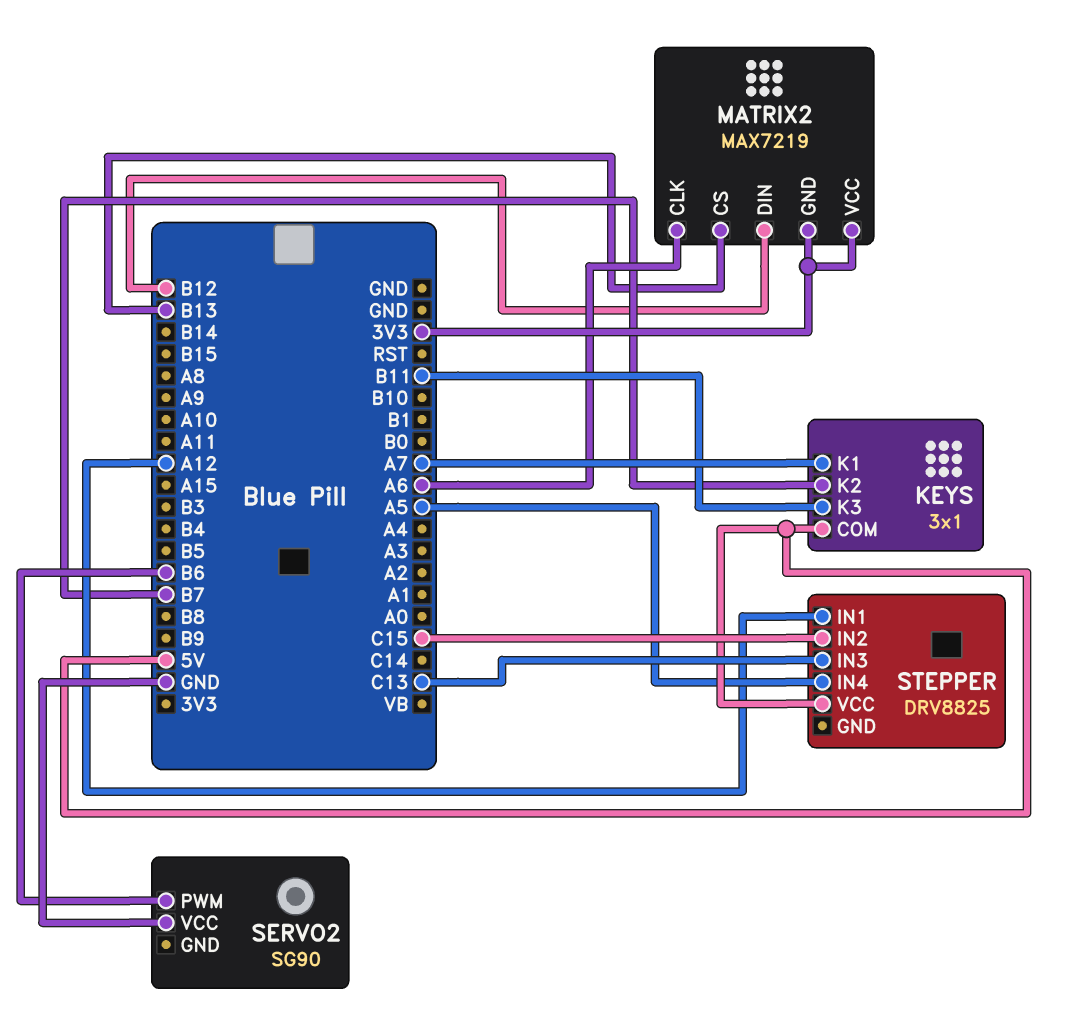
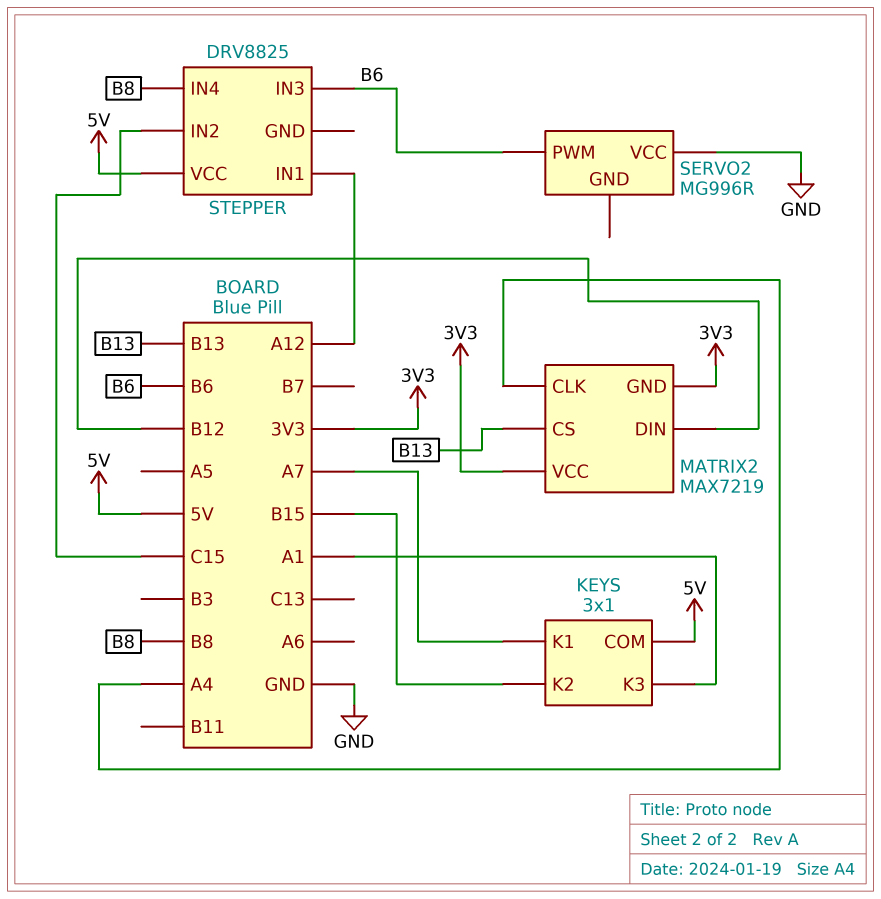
KEYS pin K2: B7 -> B15
KEYS pin K3: B11 -> A1
MATRIX2 pin CLK: A6 -> A4
SERVO2: SG90 -> MG996R
STEPPER pin IN3: C13 -> B6
STEPPER pin IN4: A5 -> B8

